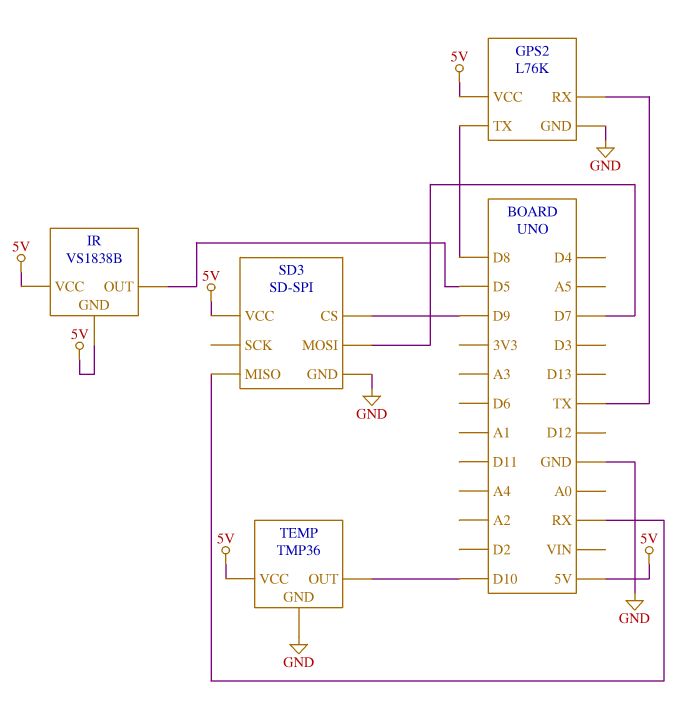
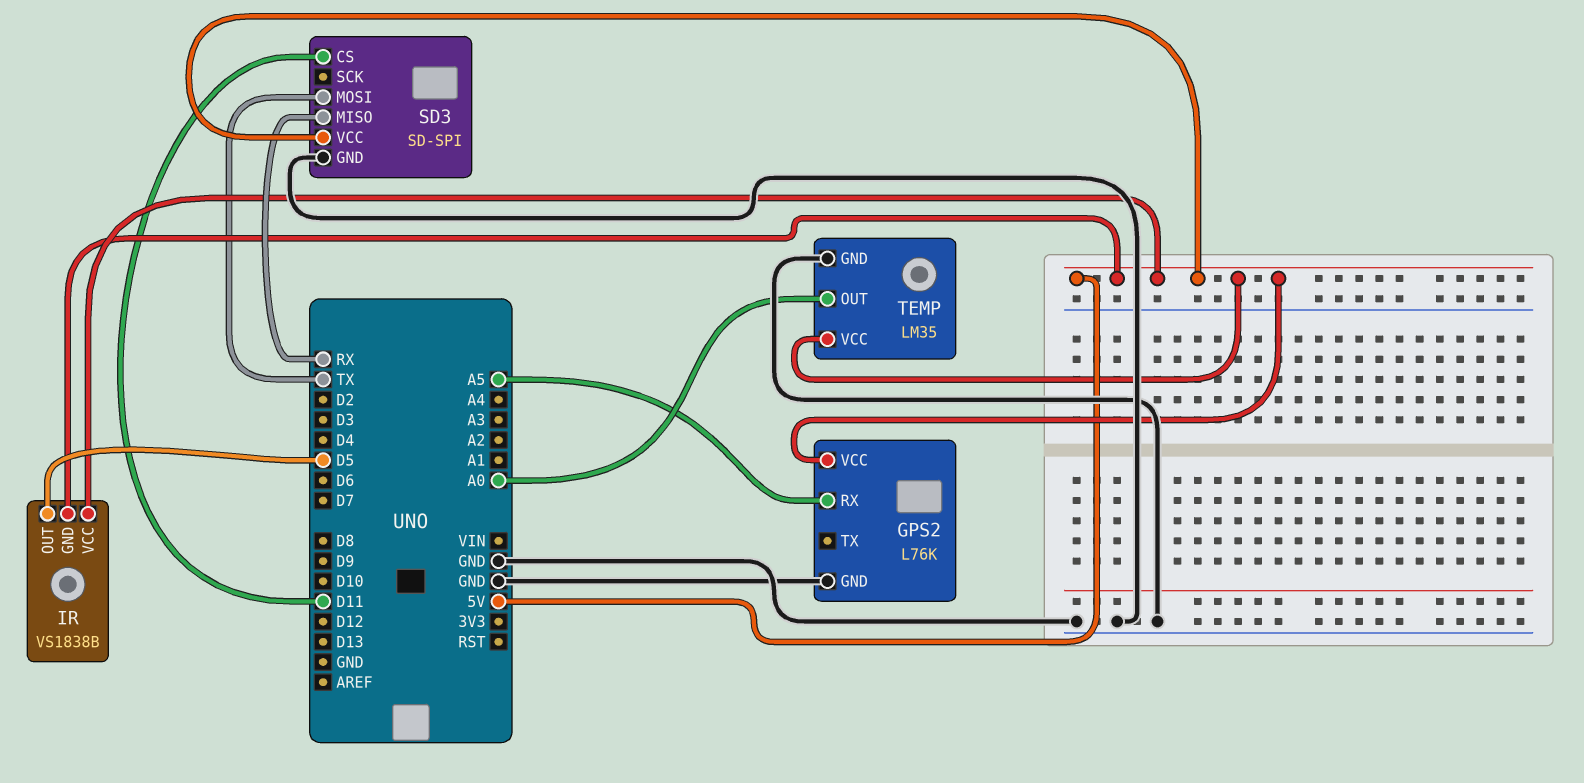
GPS2 pin RX: TX -> A5
GPS2 pin TX: D8 -> none
SD3 pin CS: D9 -> D11
SD3 pin MOSI: D7 -> TX
TEMP: TMP36 -> LM35
TEMP pin OUT: D10 -> A0

